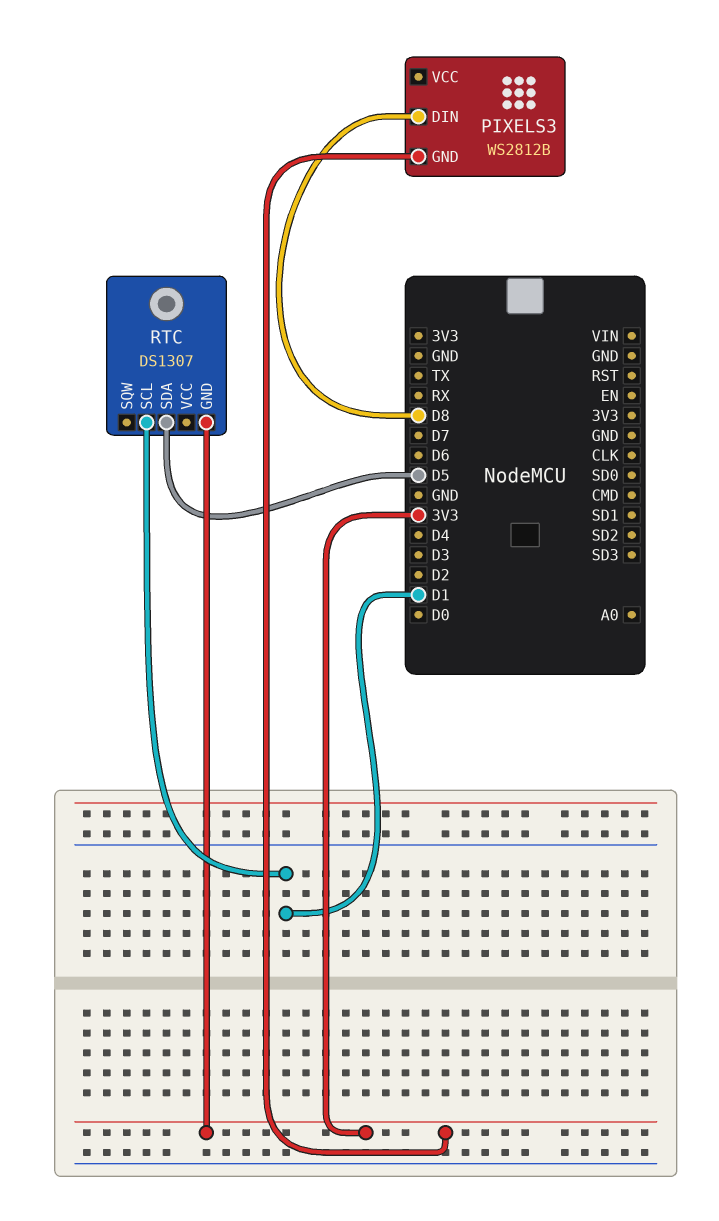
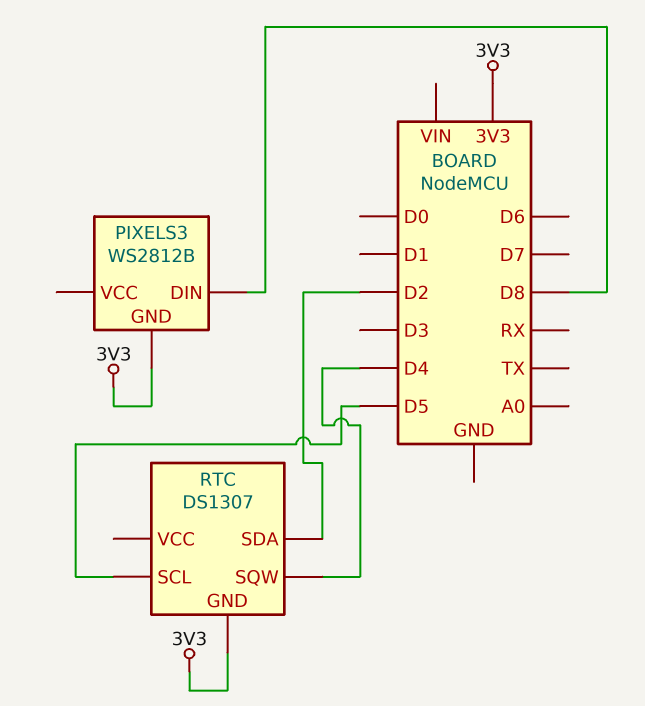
RTC pin SCL: D1 -> D5
RTC pin SDA: D5 -> D2
RTC pin SQW: none -> D4

